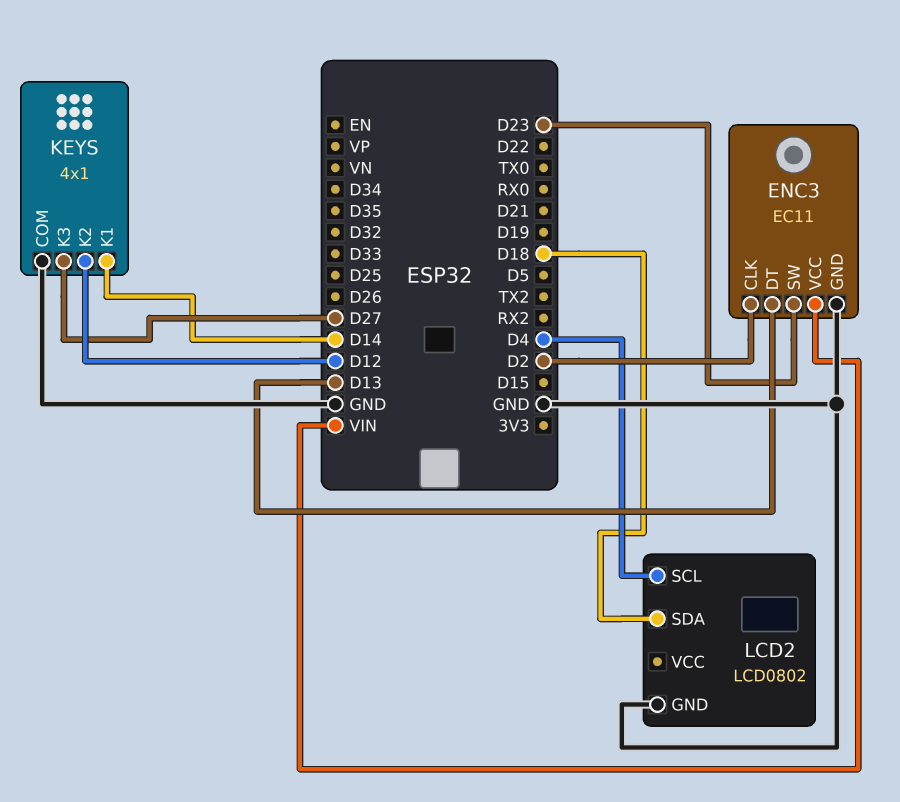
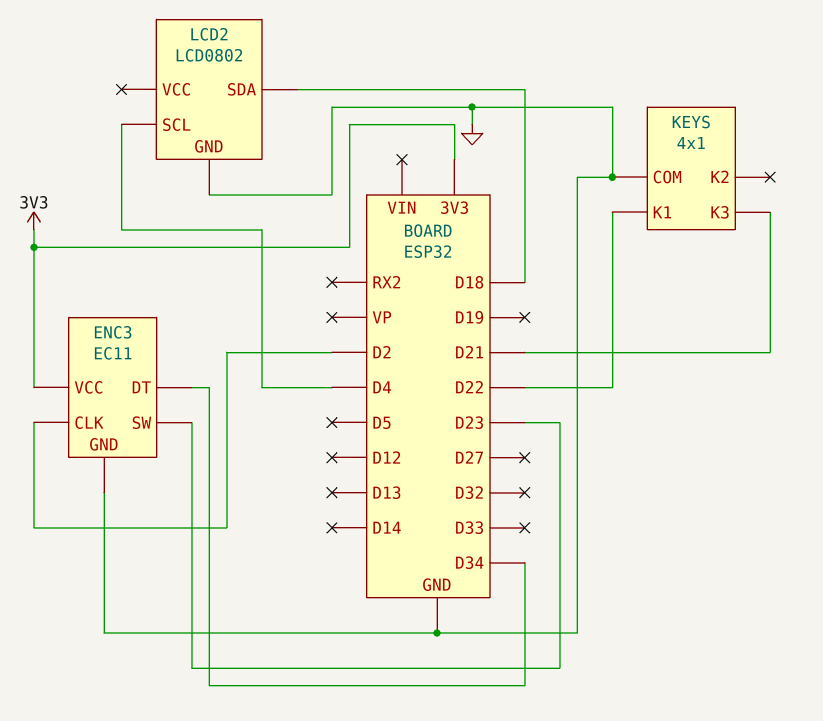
ENC3 pin DT: D13 -> D34
ENC3 pin VCC: VIN -> 3V3
KEYS pin K1: D14 -> D22
KEYS pin K2: D12 -> none
KEYS pin K3: D27 -> D21

